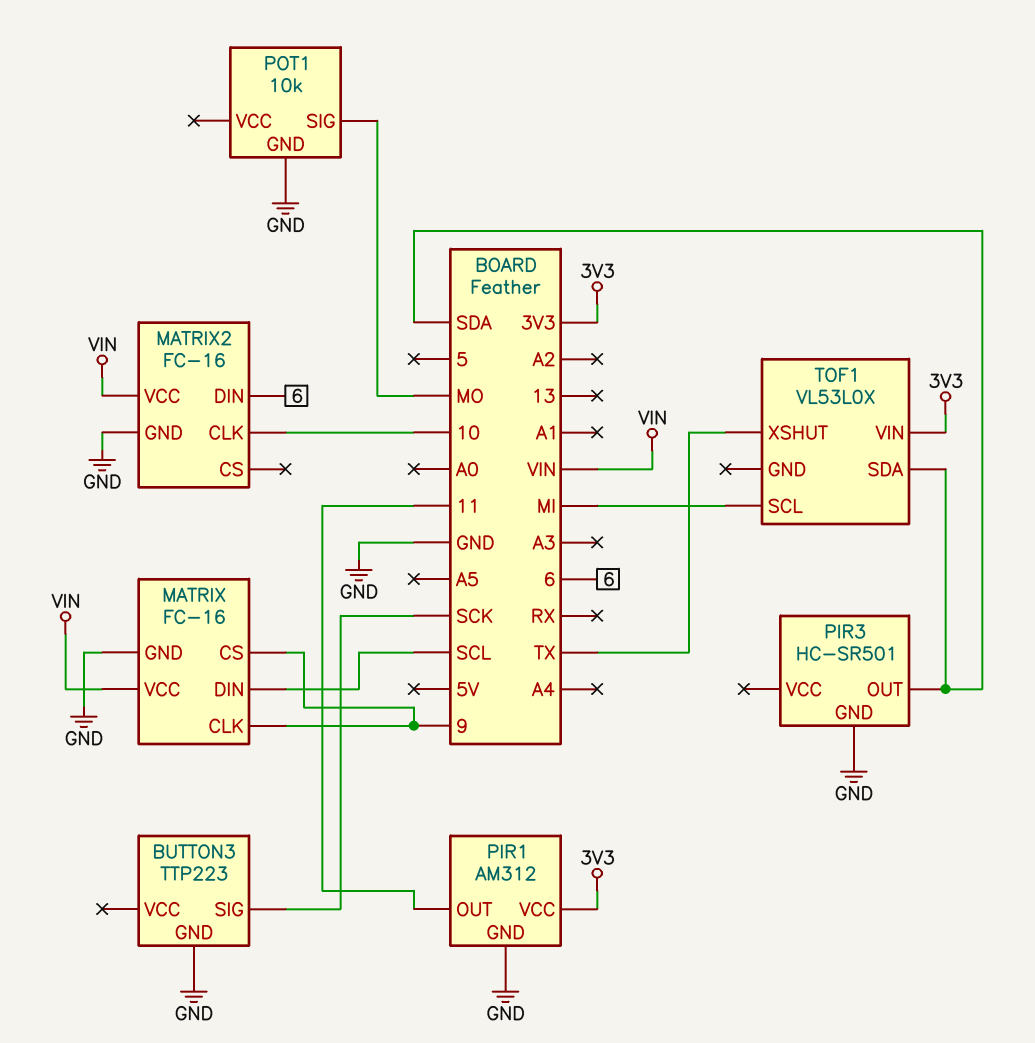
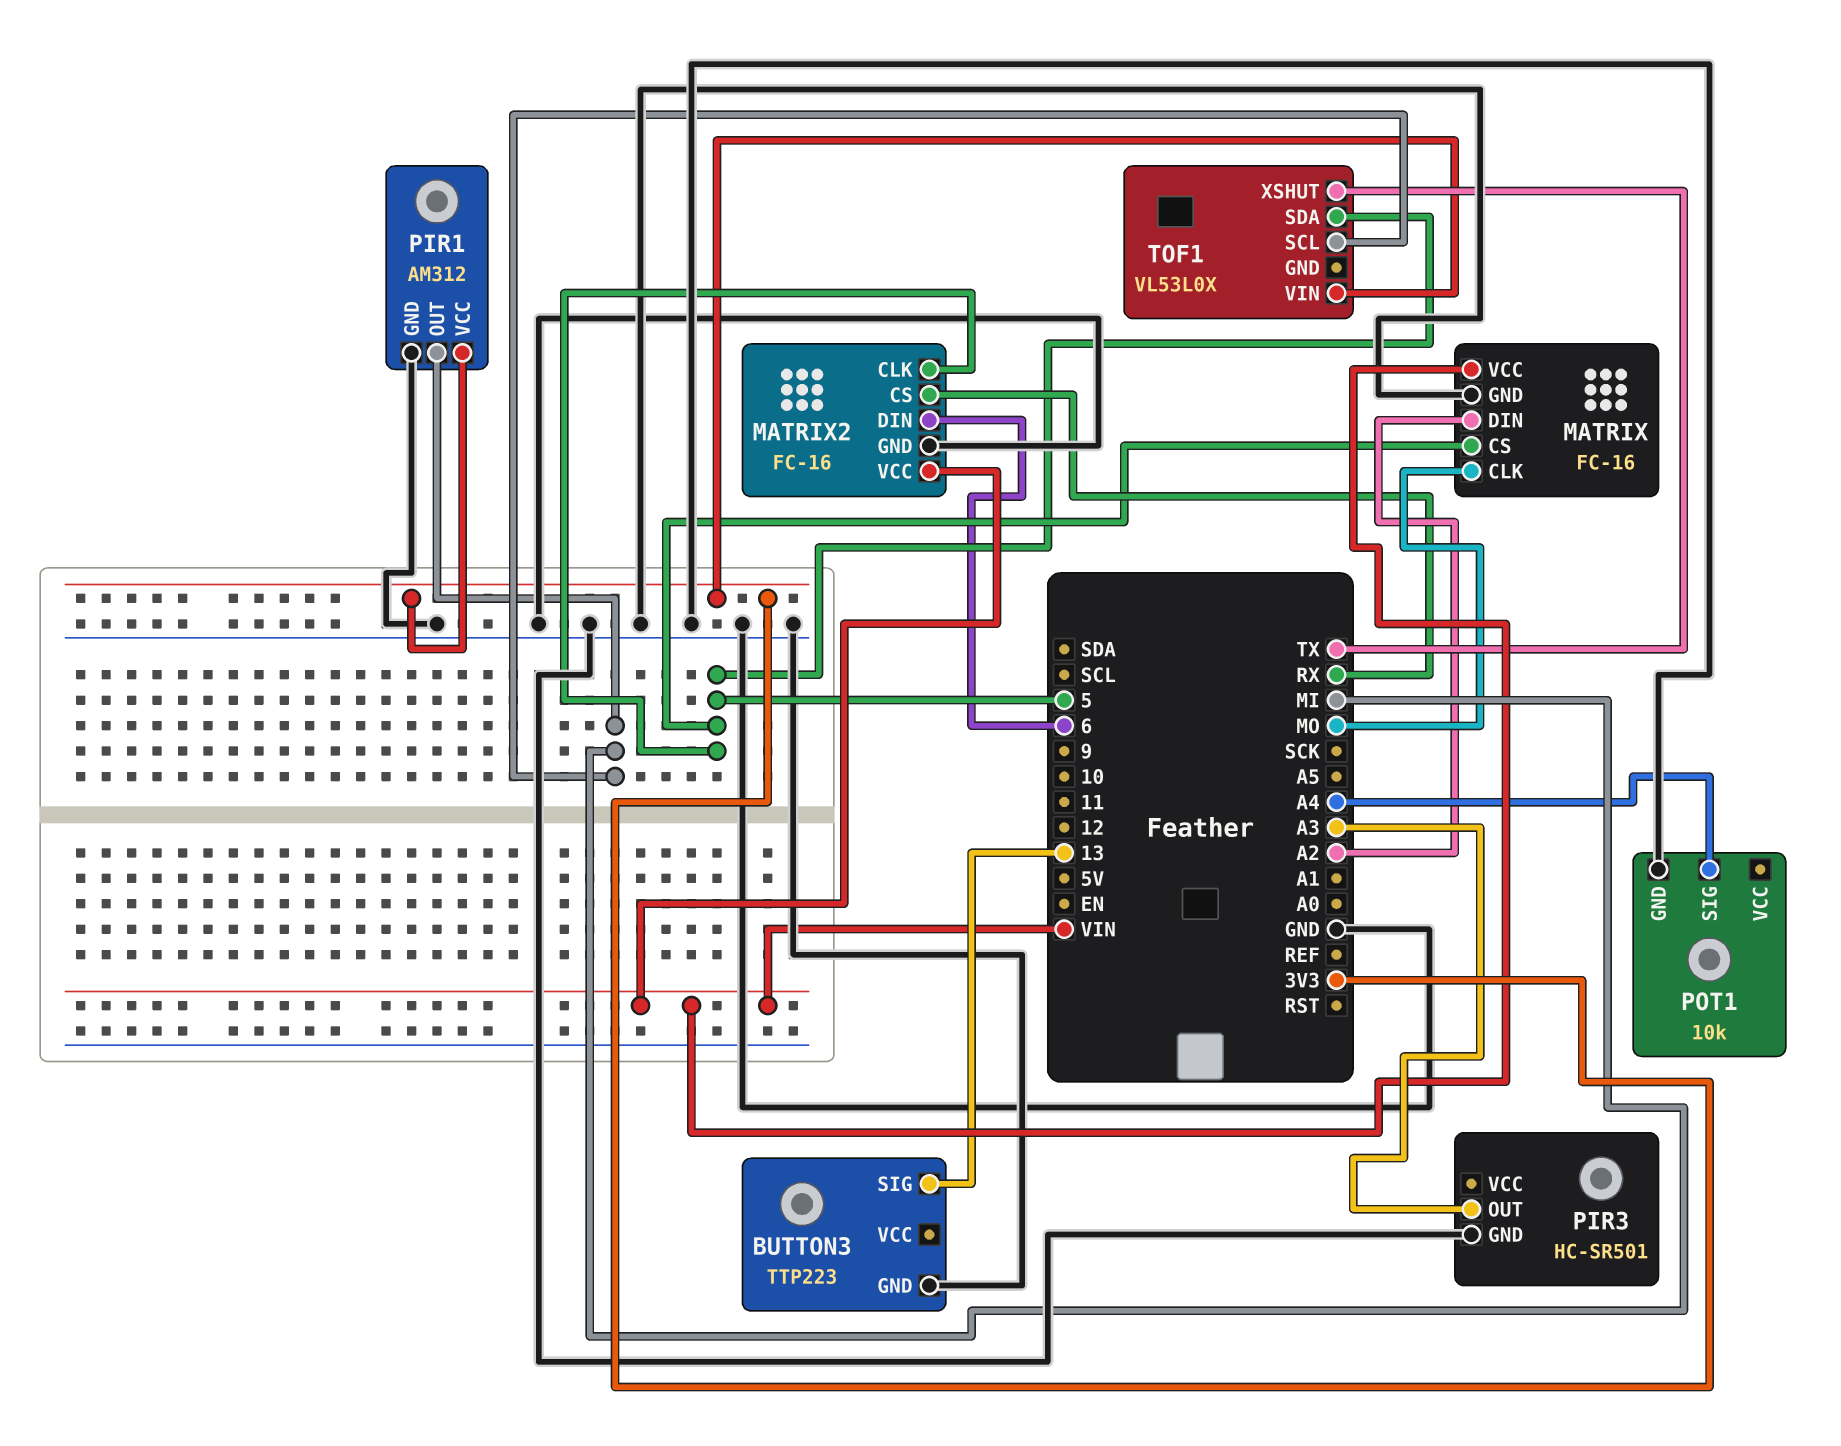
BUTTON3 pin SIG: SCK -> 13
MATRIX pin CLK: 9 -> MO
MATRIX pin CS: 9 -> 5
MATRIX pin DIN: SCL -> A2
MATRIX2 pin CLK: 10 -> 5
MATRIX2 pin CS: none -> RX
PIR1 pin OUT: 11 -> MI
PIR3 pin OUT: SDA -> A3
POT1 pin SIG: MO -> A4
TOF1 pin SDA: SDA -> 5

